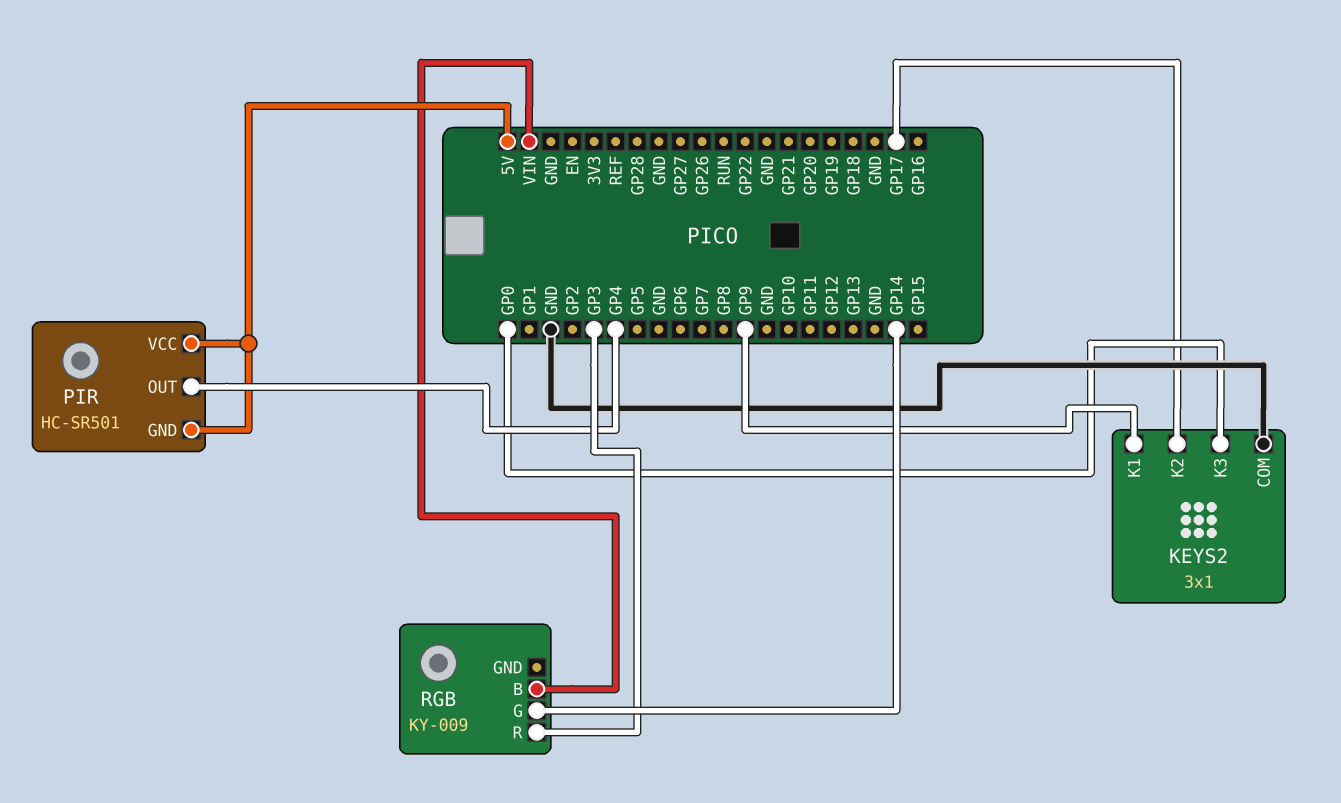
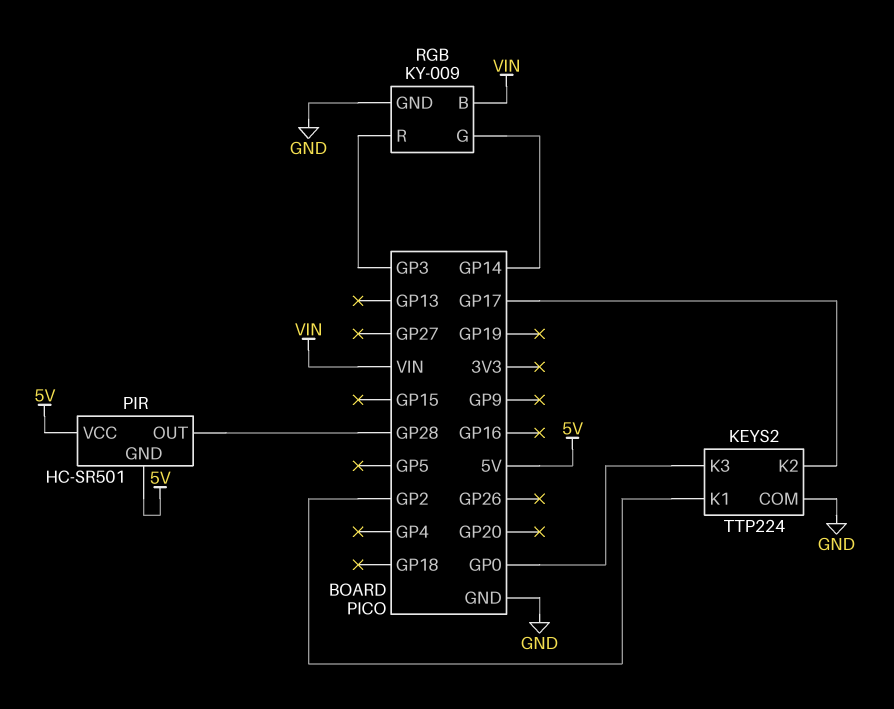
KEYS2: 3x1 -> TTP224
KEYS2 pin K1: GP9 -> GP2
PIR pin OUT: GP4 -> GP28
RGB pin GND: none -> GND

